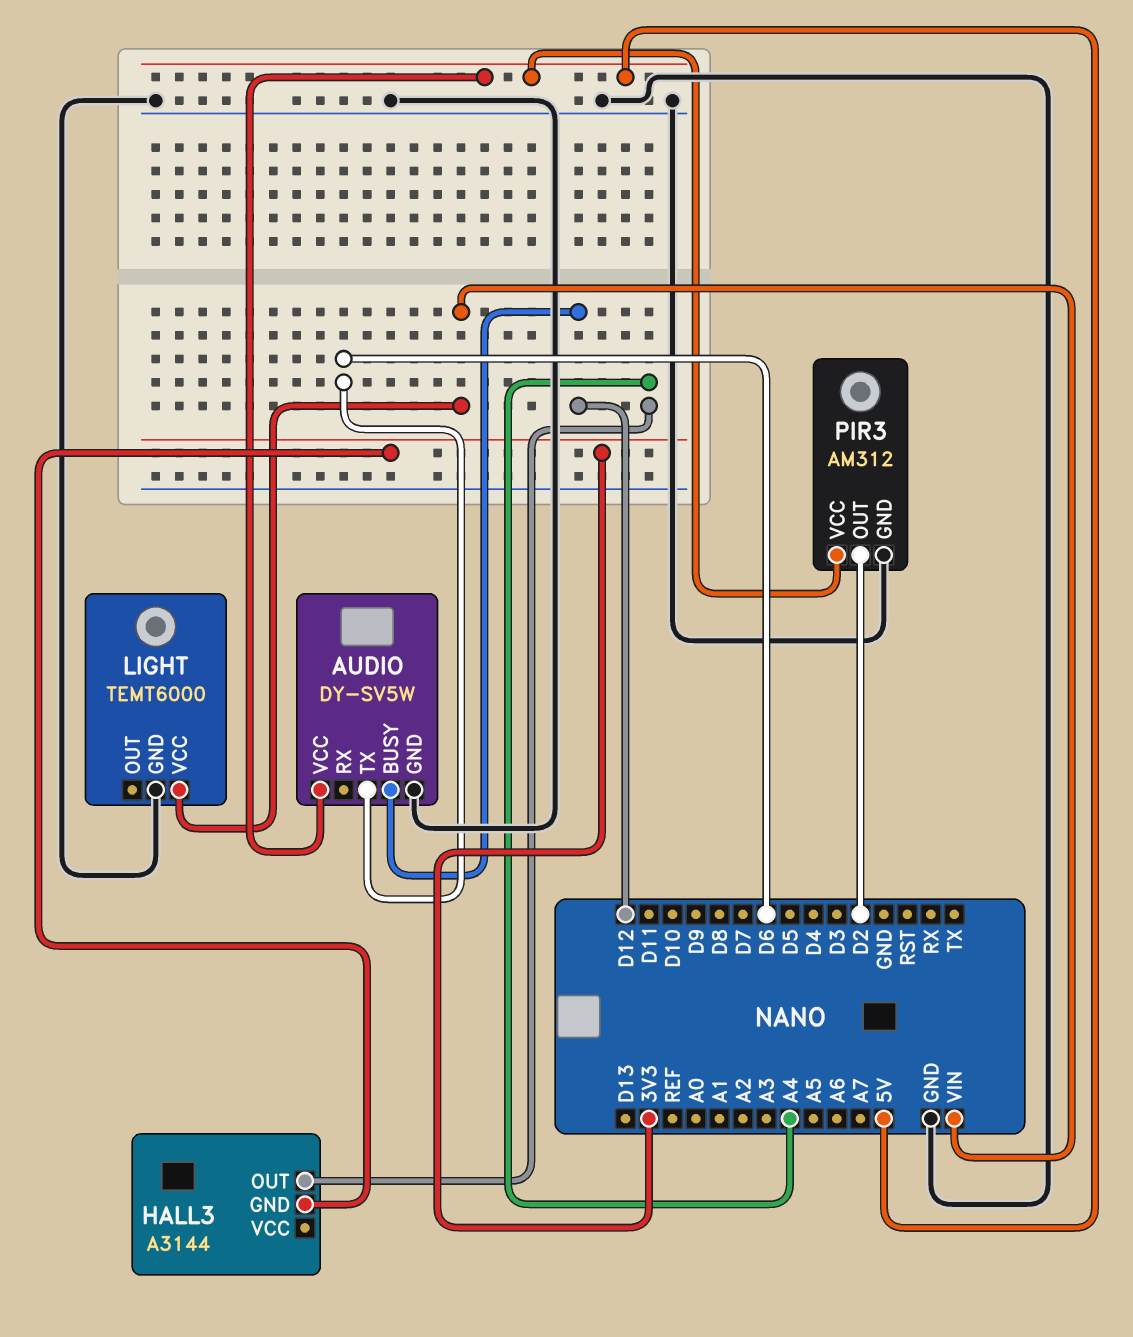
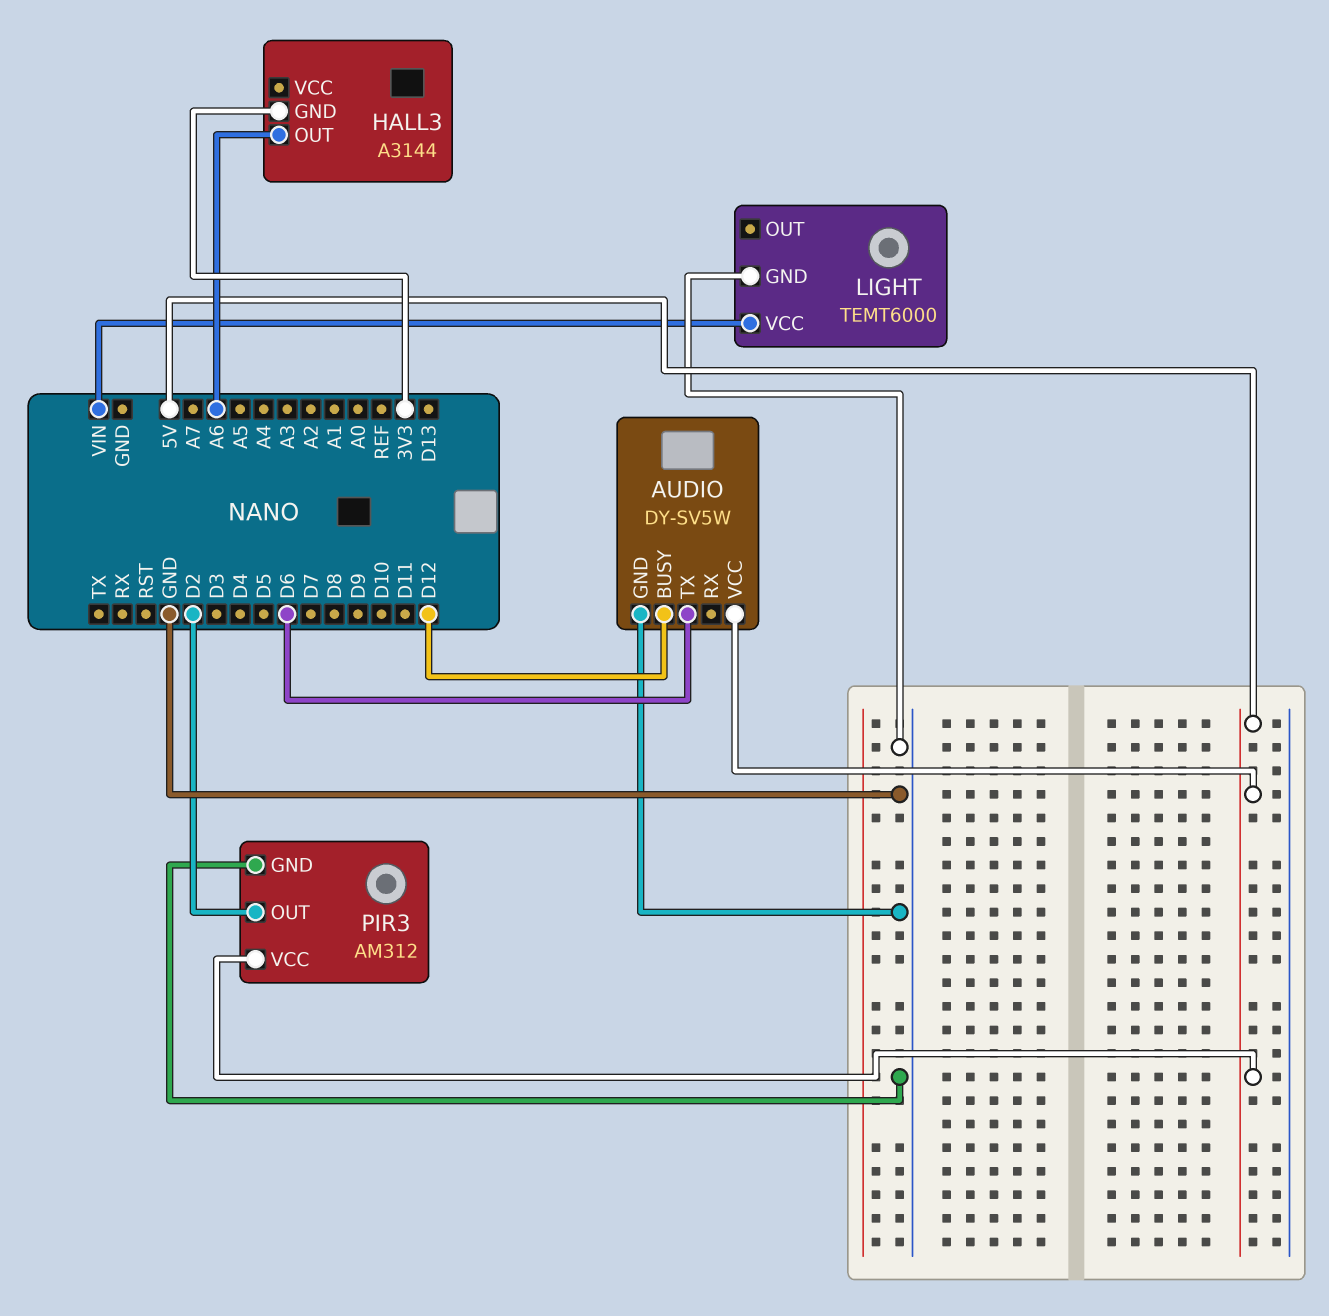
HALL3 pin OUT: A4 -> A6

